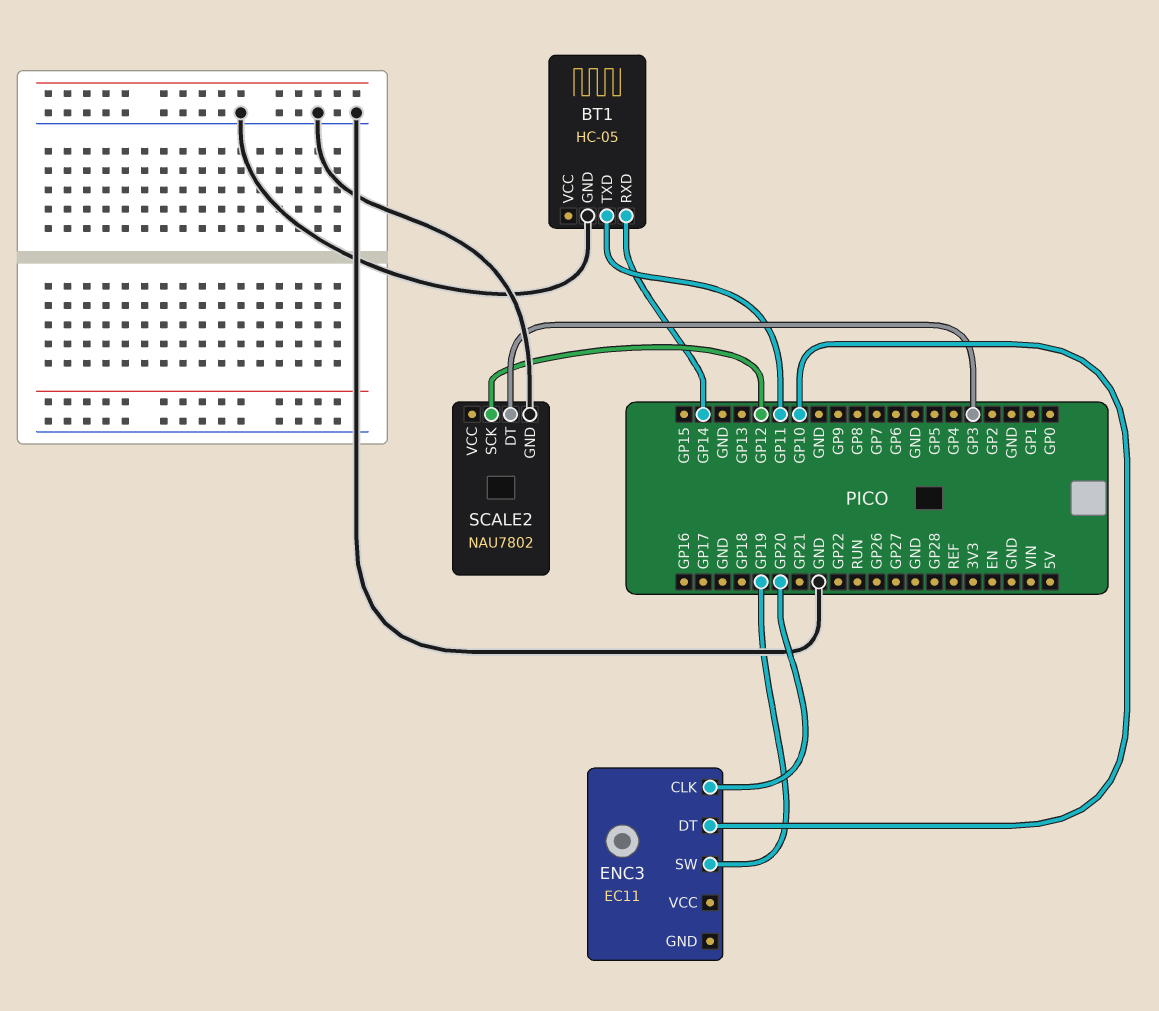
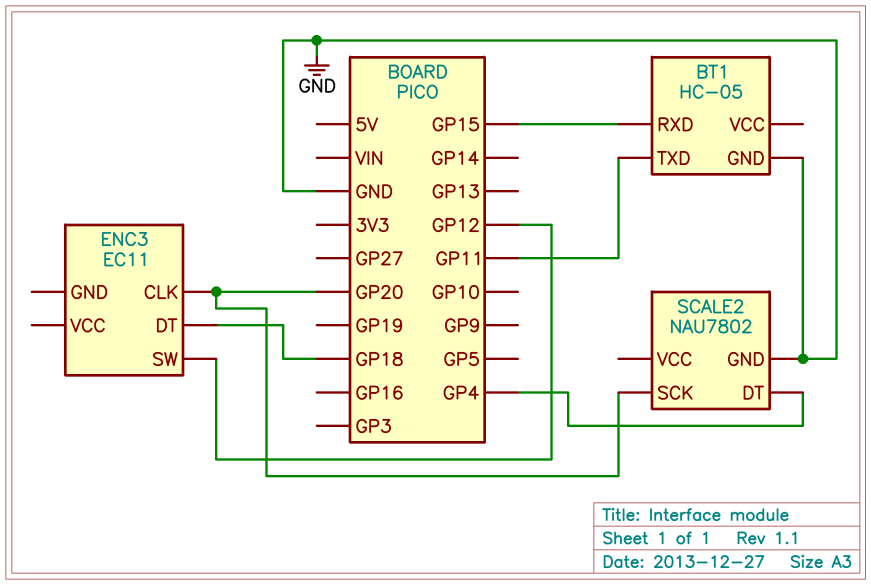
BT1 pin RXD: GP14 -> GP15
ENC3 pin DT: GP10 -> GP18
ENC3 pin SW: GP19 -> GP12
SCALE2 pin DT: GP3 -> GP4
SCALE2 pin SCK: GP12 -> GP20

